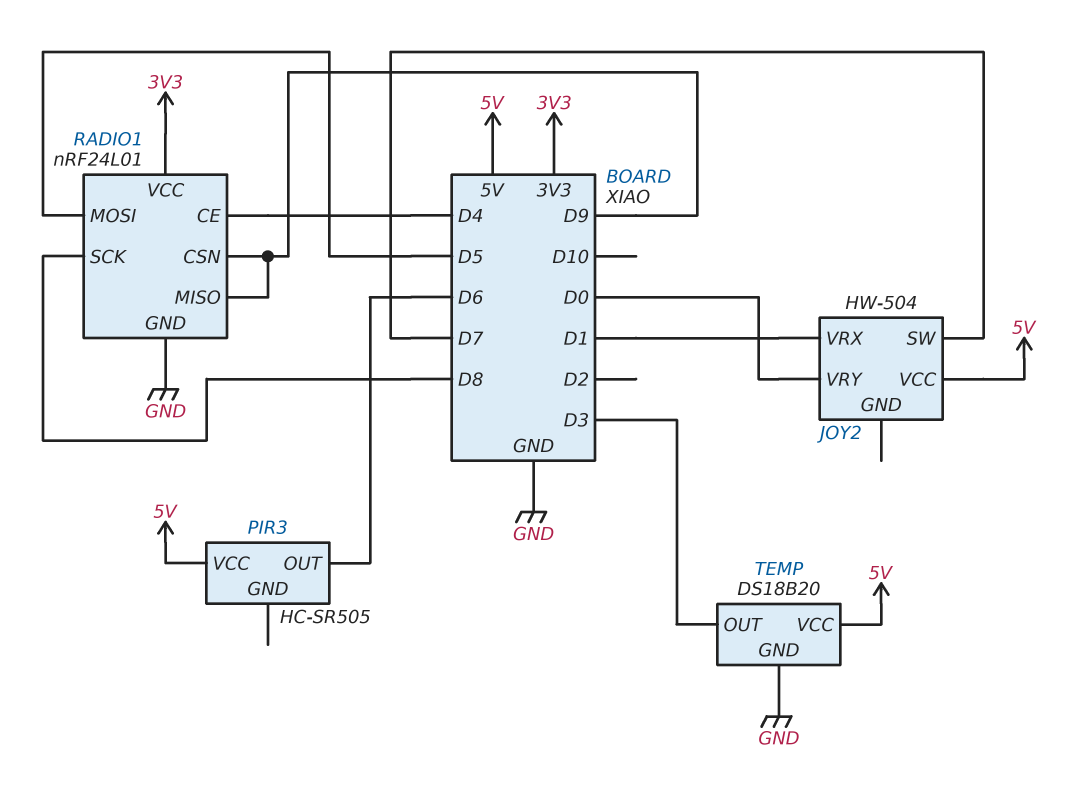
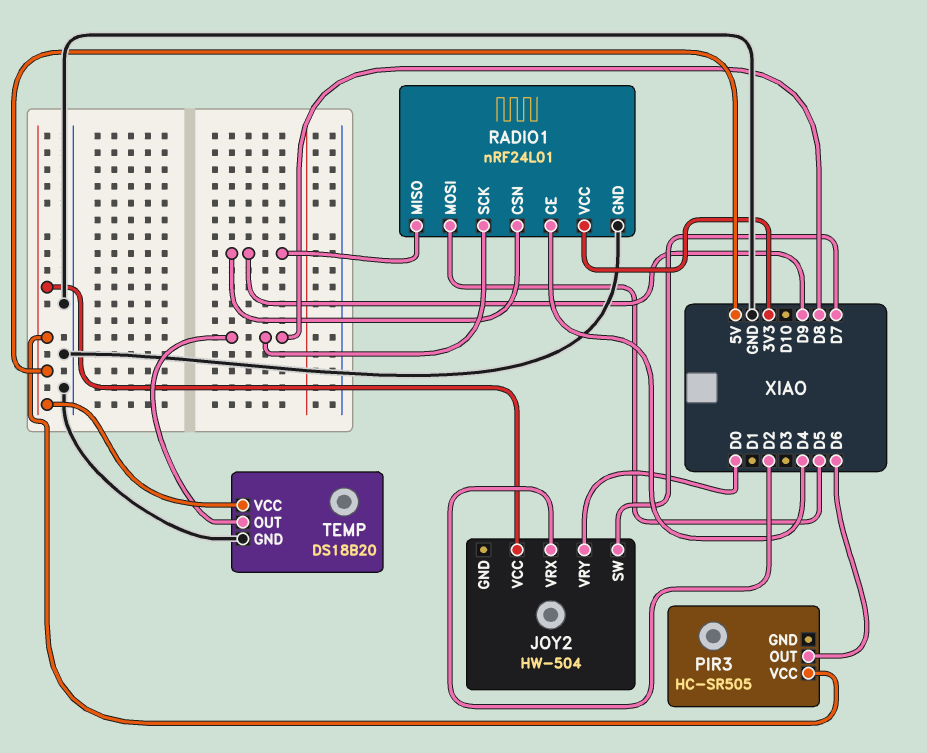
JOY2 pin VRX: D1 -> D2
TEMP pin OUT: D3 -> D8

